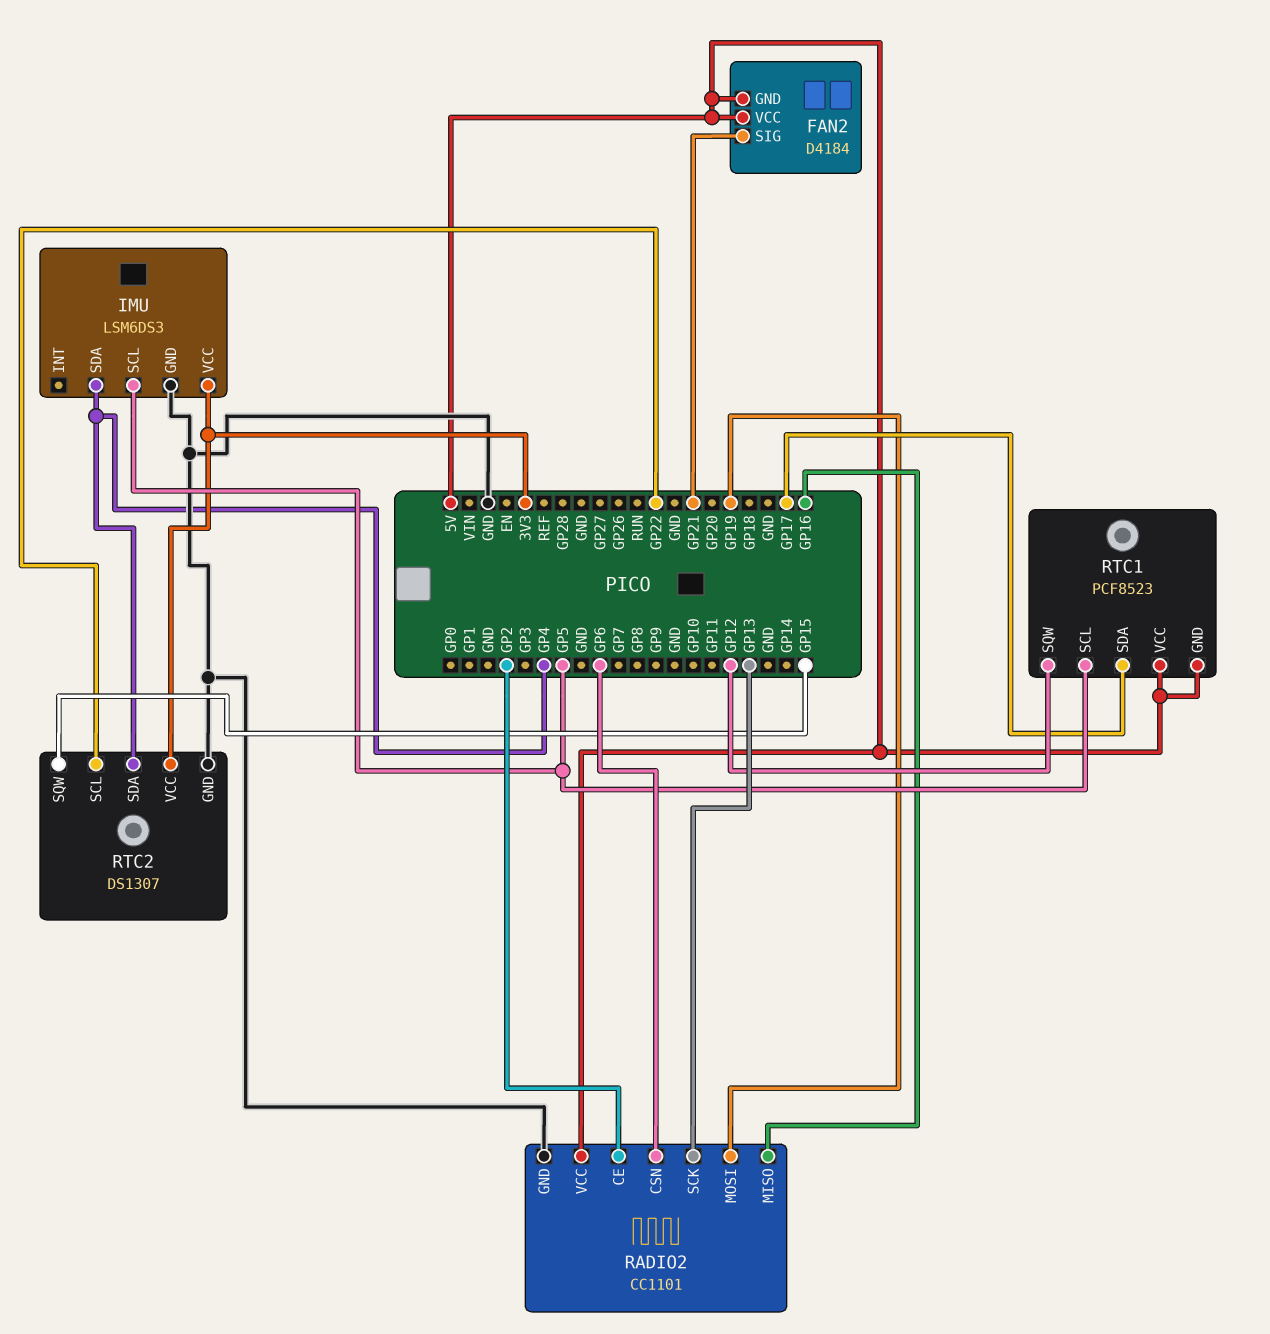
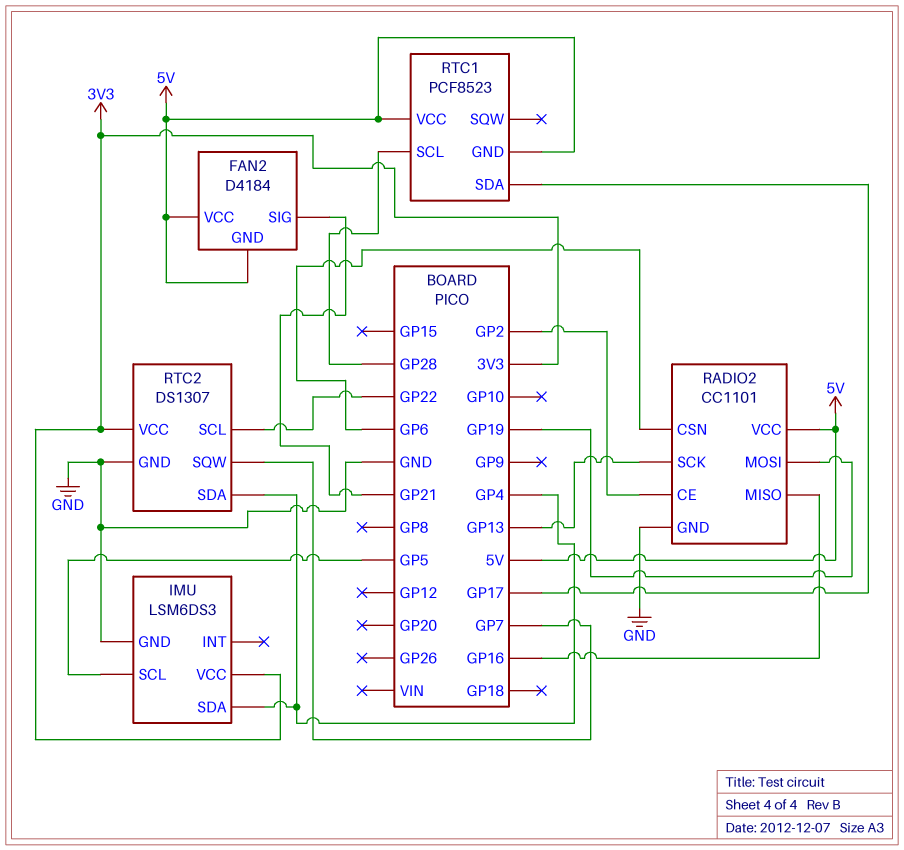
RTC1 pin SCL: GP5 -> GP28
RTC1 pin SQW: GP12 -> none
RTC2 pin SQW: GP15 -> GP7

